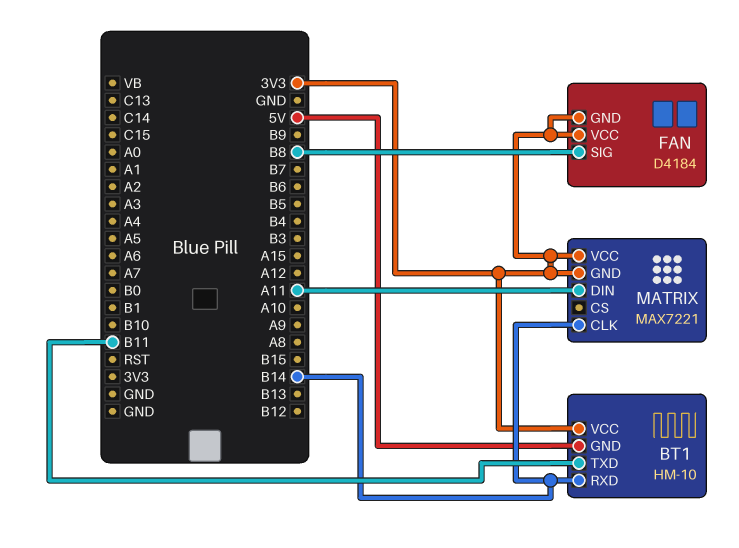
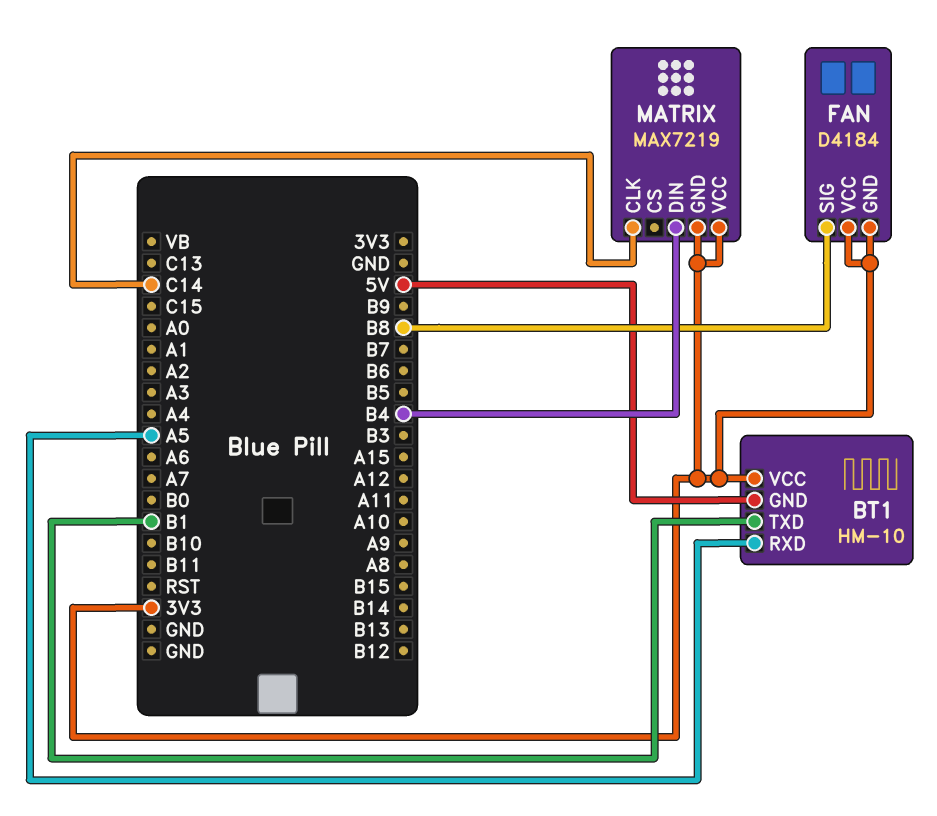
BT1 pin RXD: B14 -> A5
BT1 pin TXD: B11 -> B1
MATRIX: MAX7221 -> MAX7219
MATRIX pin CLK: B14 -> C14
MATRIX pin DIN: A11 -> B4

